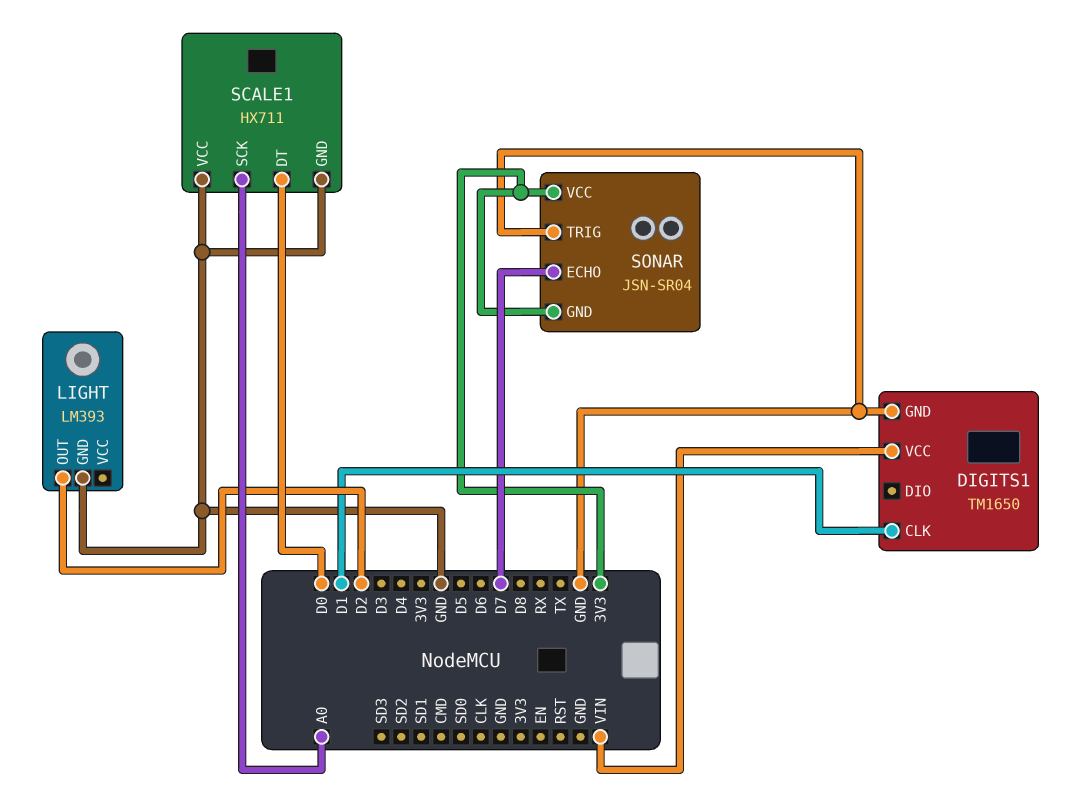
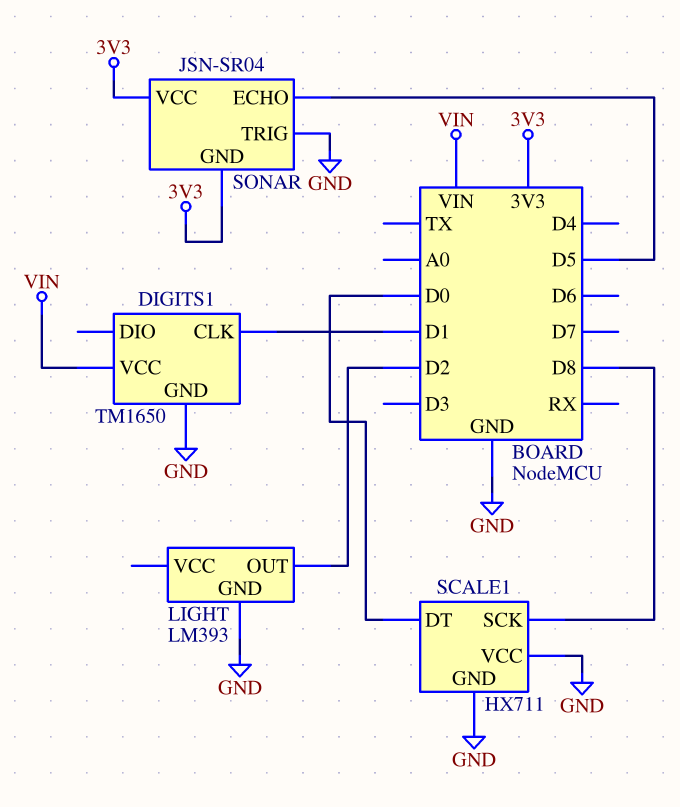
SCALE1 pin SCK: A0 -> D8
SONAR pin ECHO: D7 -> D5

